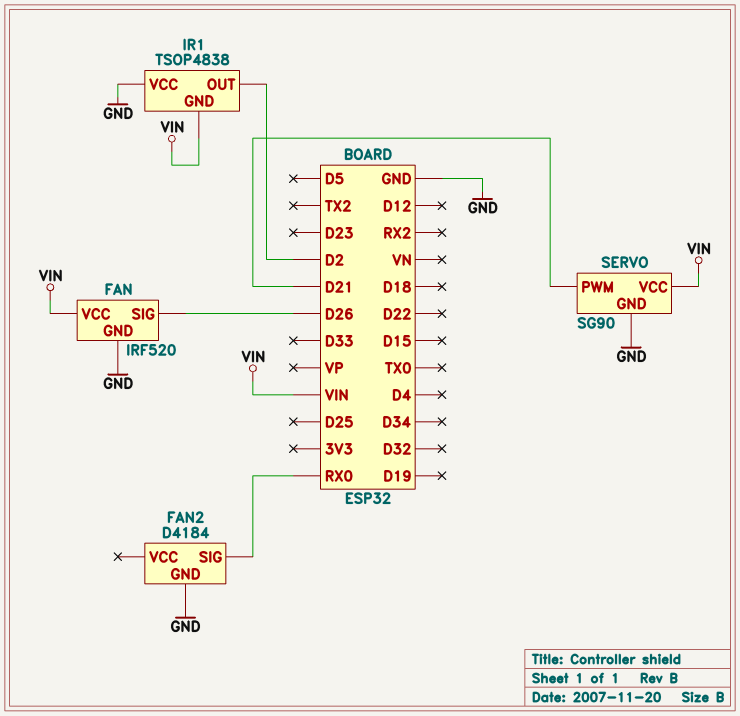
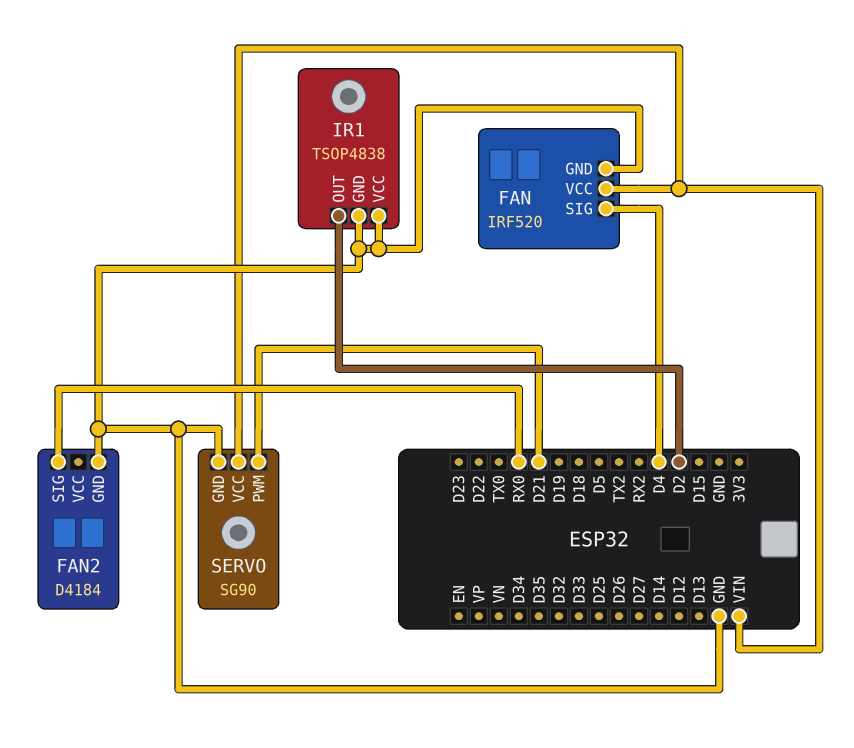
FAN pin SIG: D26 -> D4
IR1 pin GND: VIN -> GND

